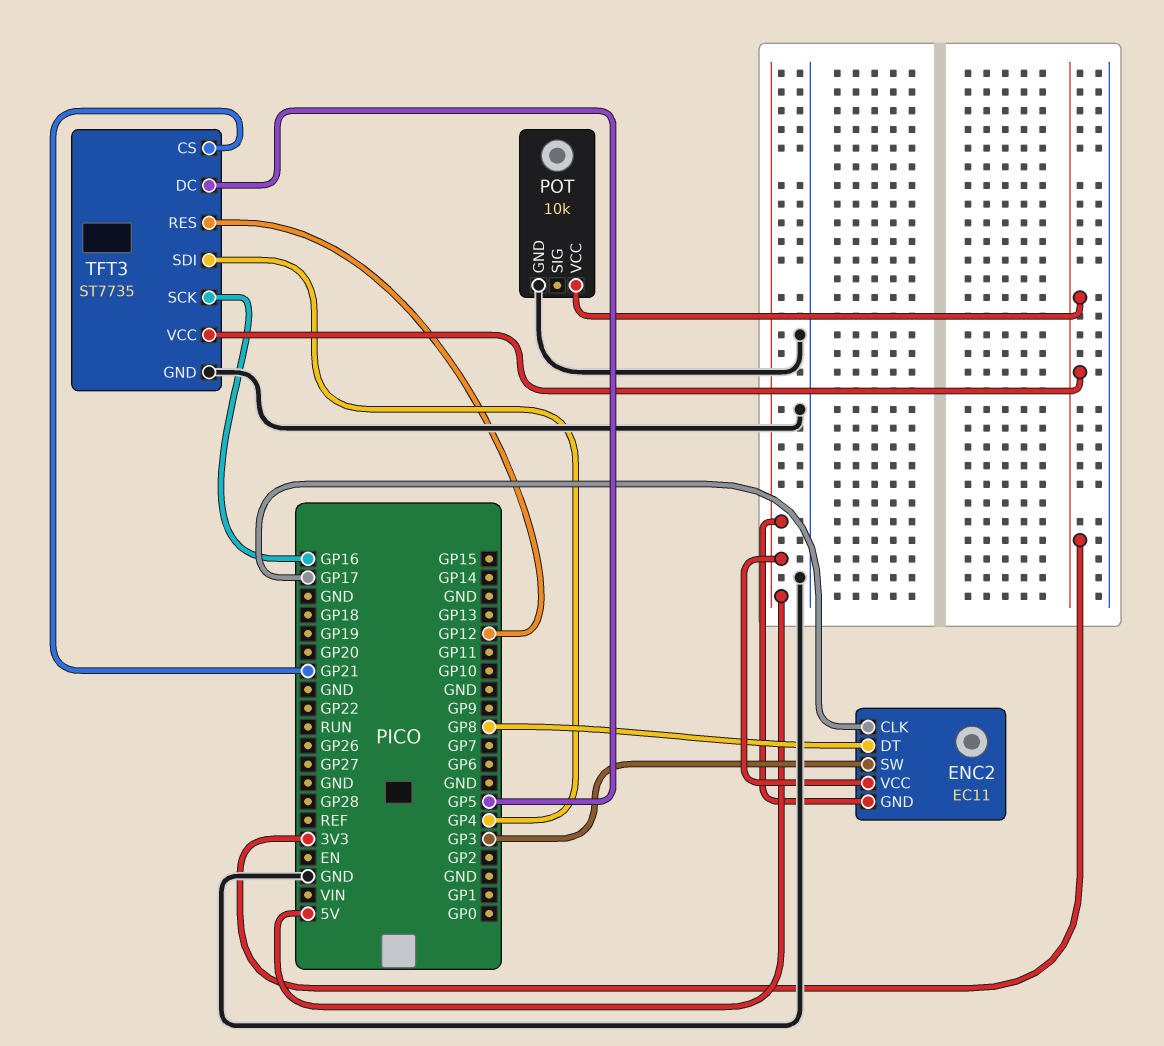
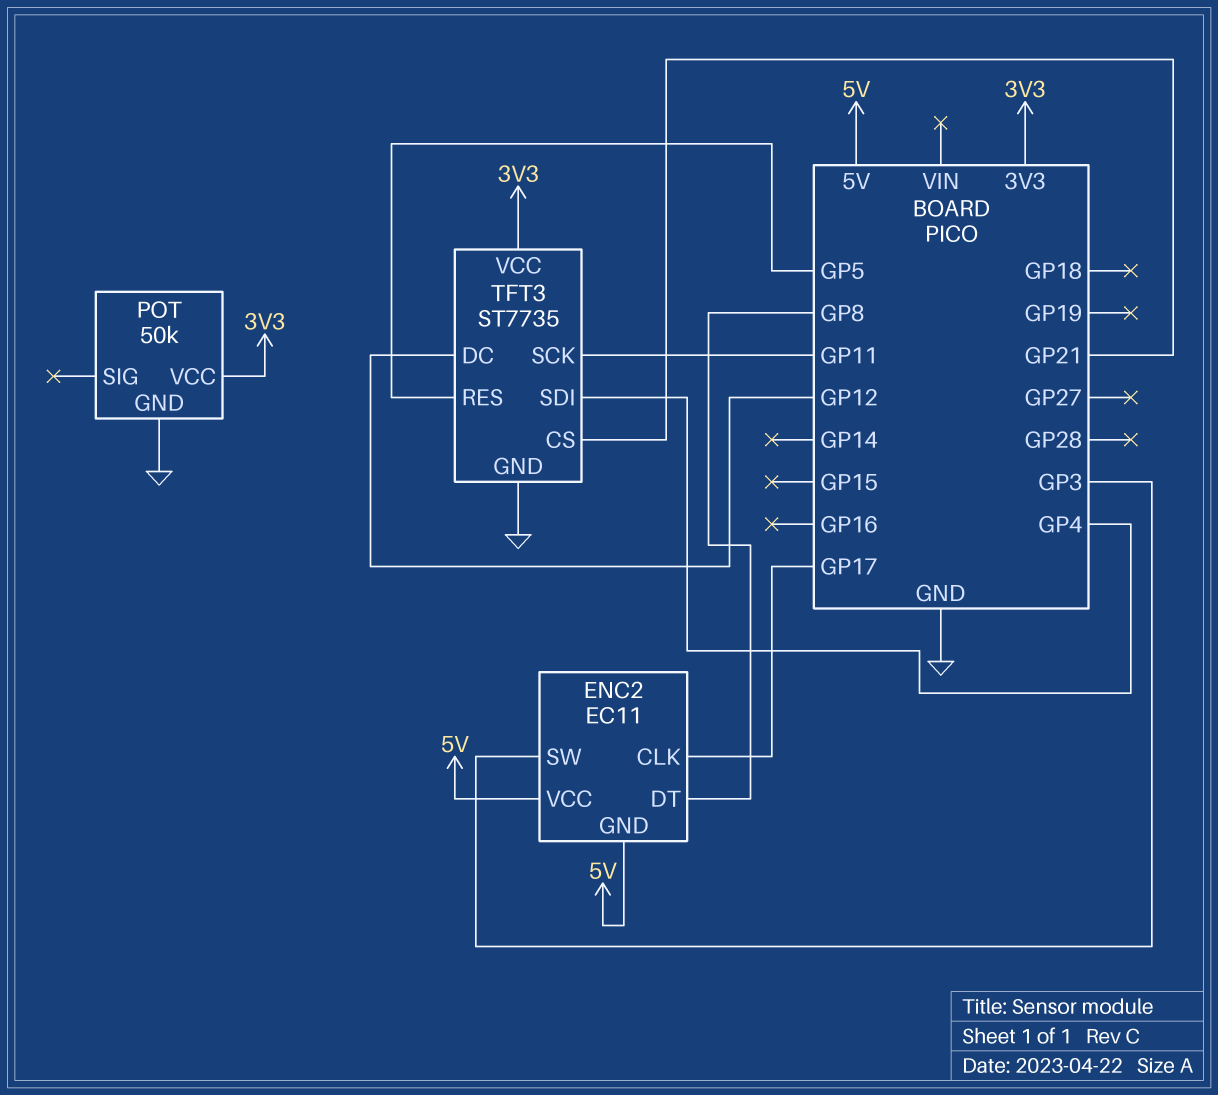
POT: 10k -> 50k
TFT3 pin DC: GP5 -> GP12
TFT3 pin RES: GP12 -> GP5
TFT3 pin SCK: GP16 -> GP11

